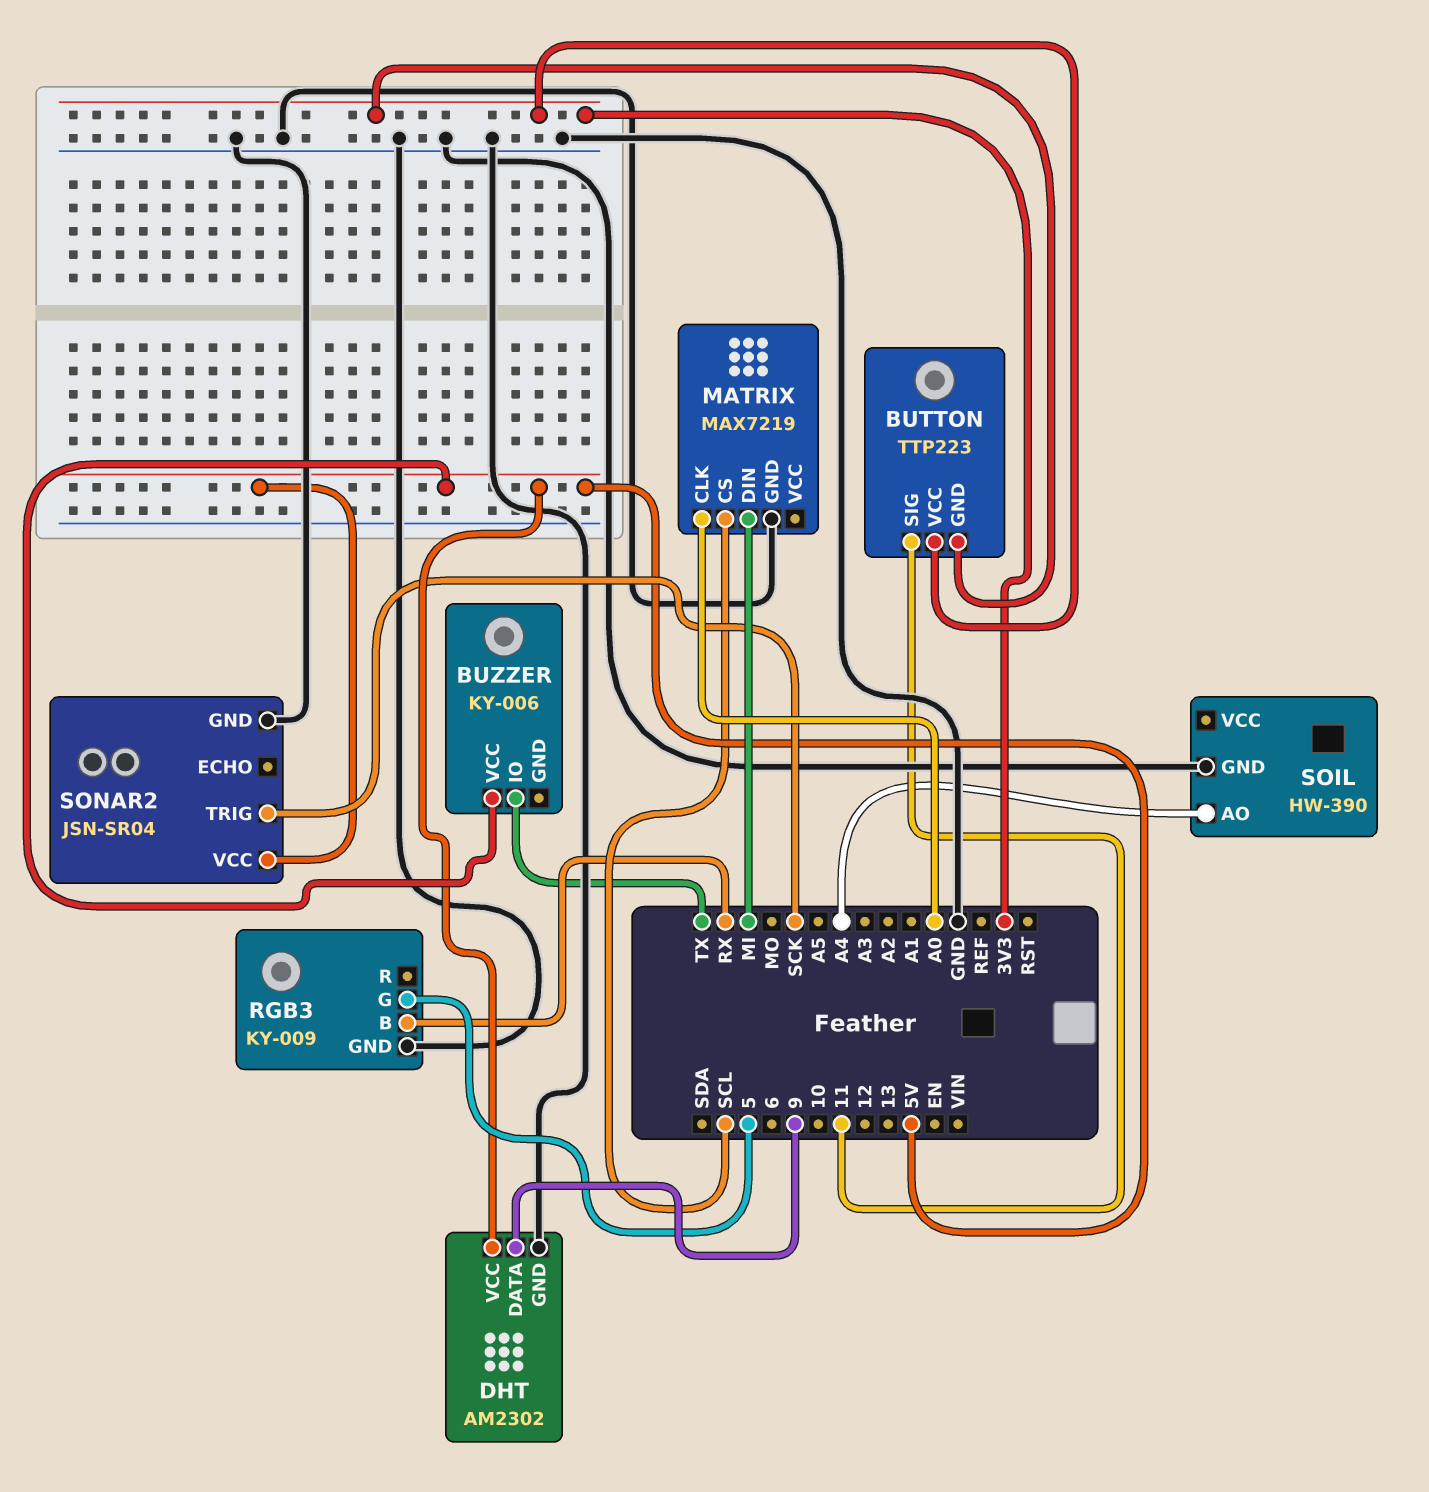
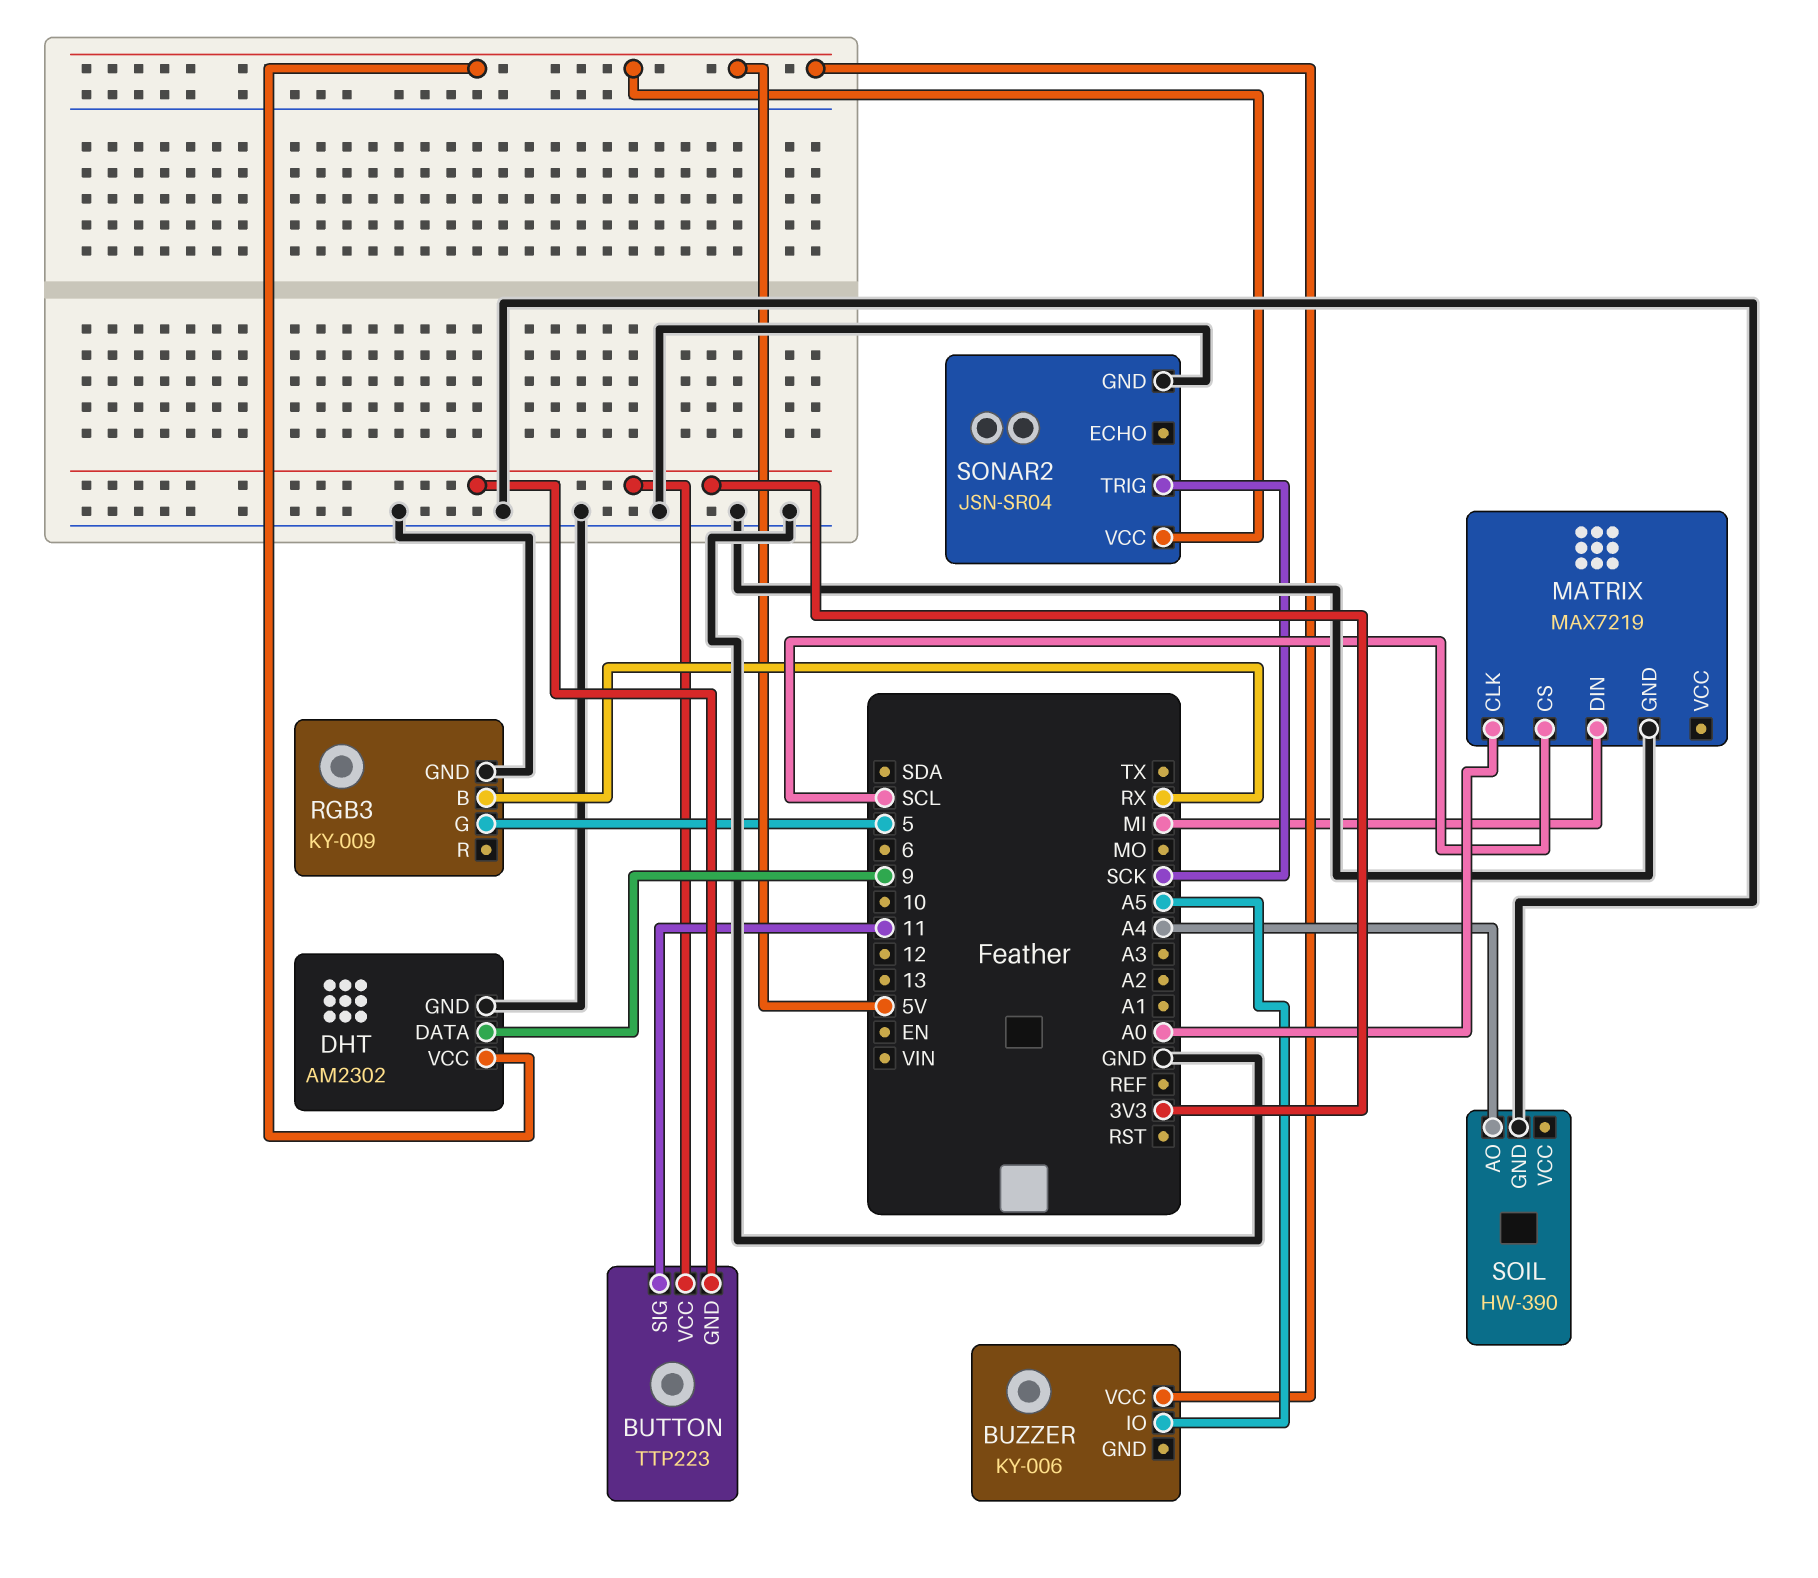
BUZZER pin IO: TX -> A5

